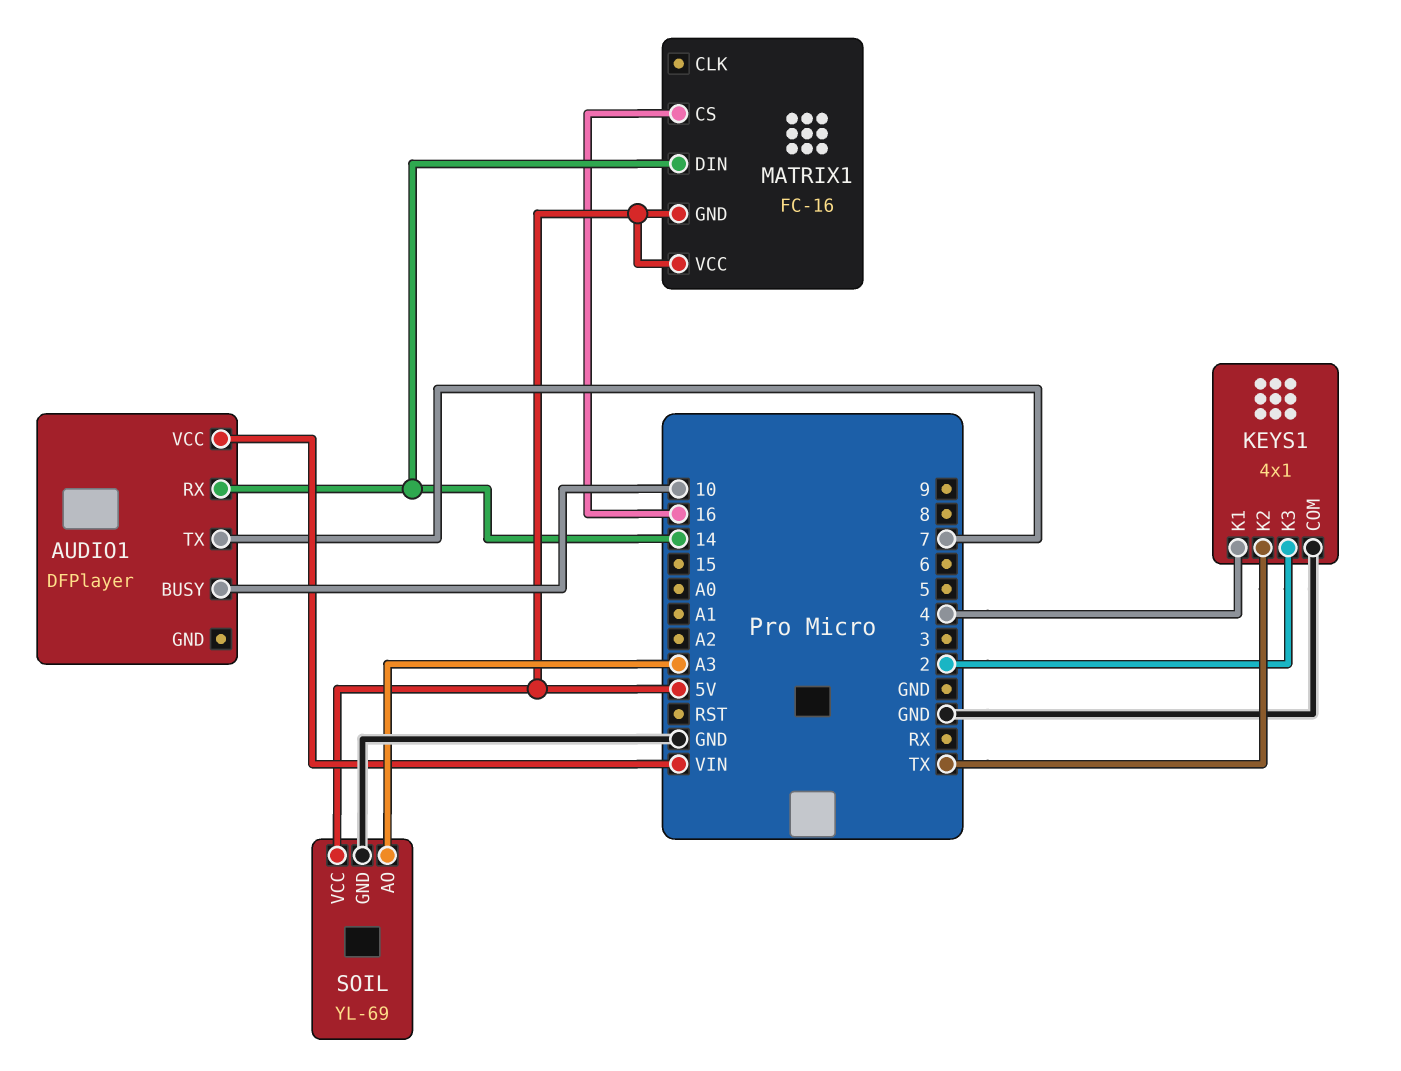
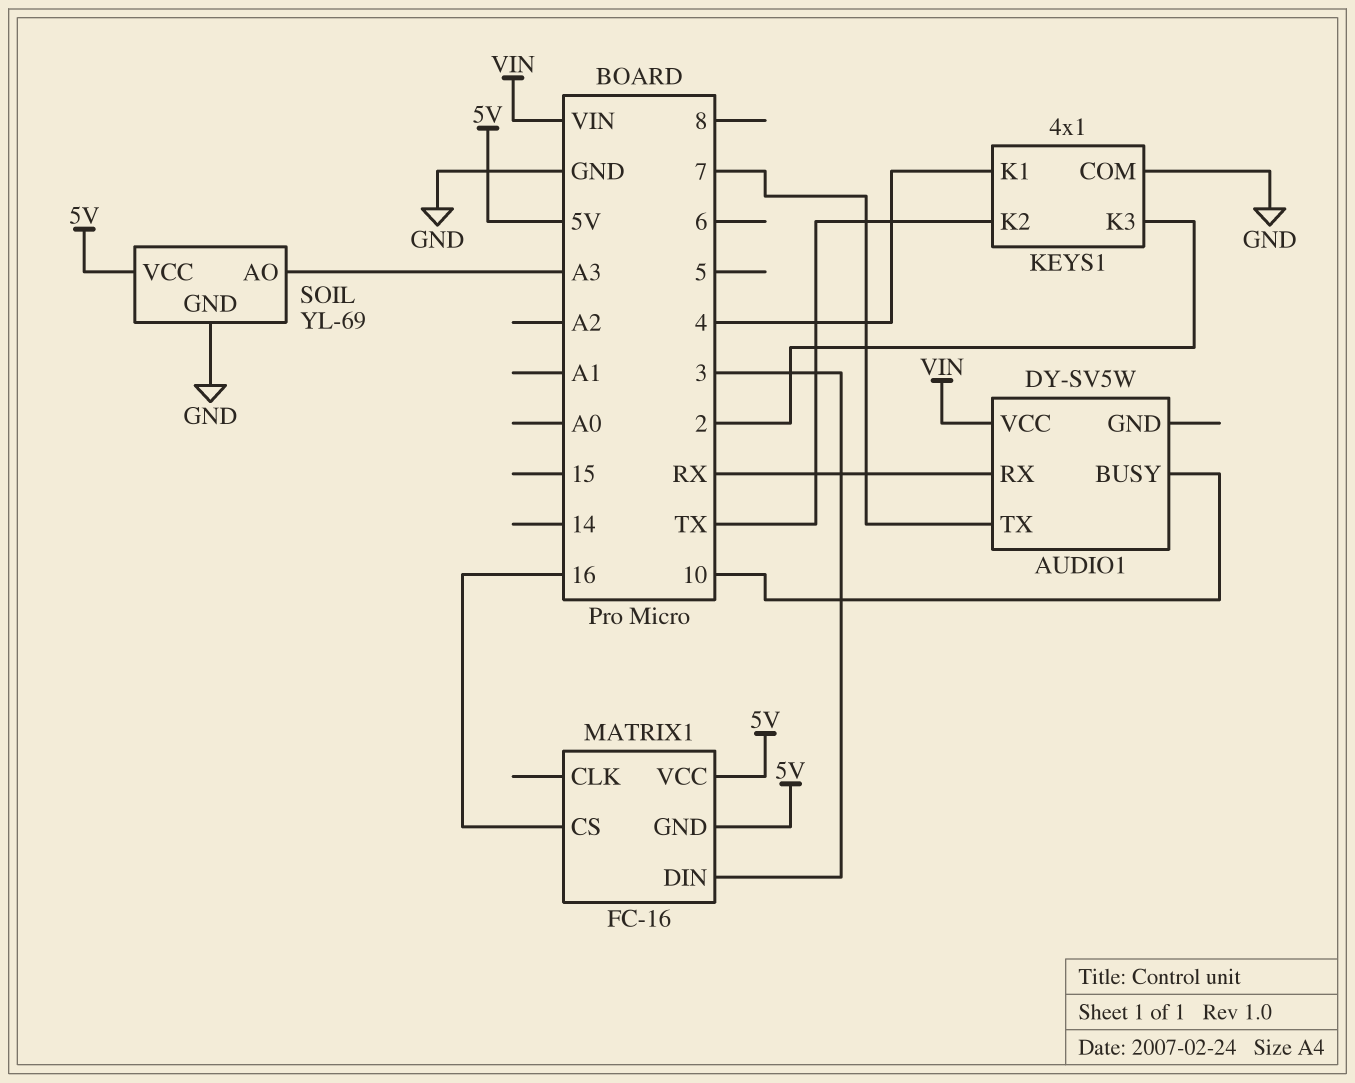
AUDIO1: DFPlayer -> DY-SV5W
AUDIO1 pin RX: 14 -> RX
MATRIX1 pin DIN: 14 -> 3

